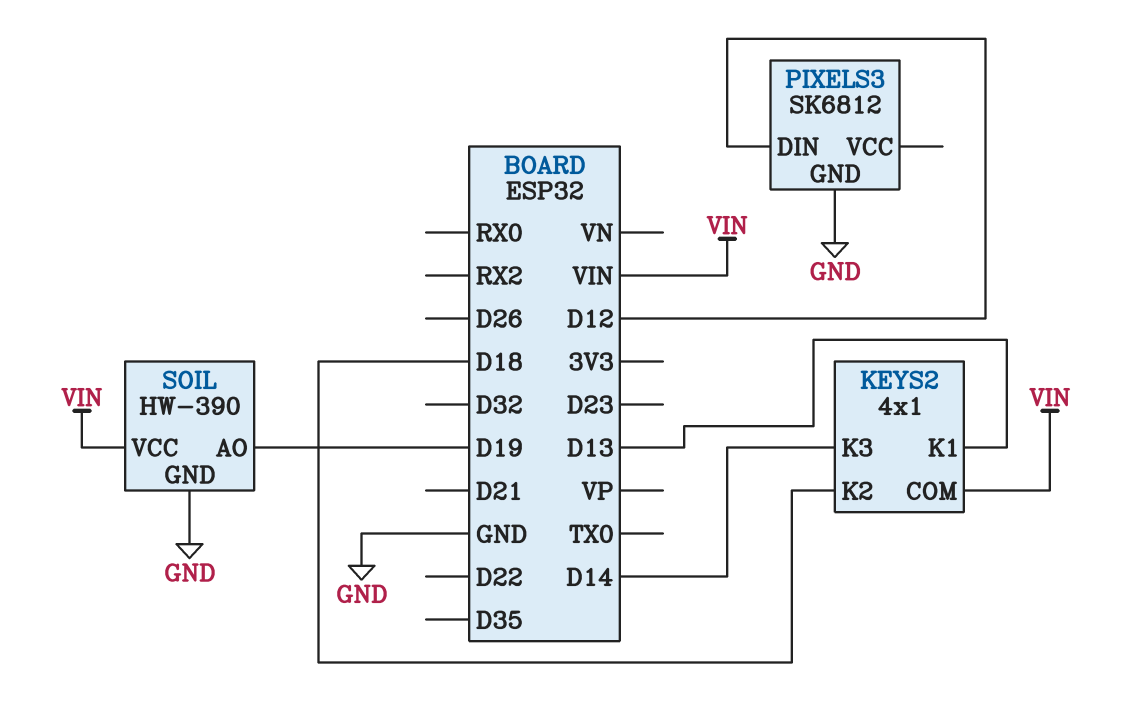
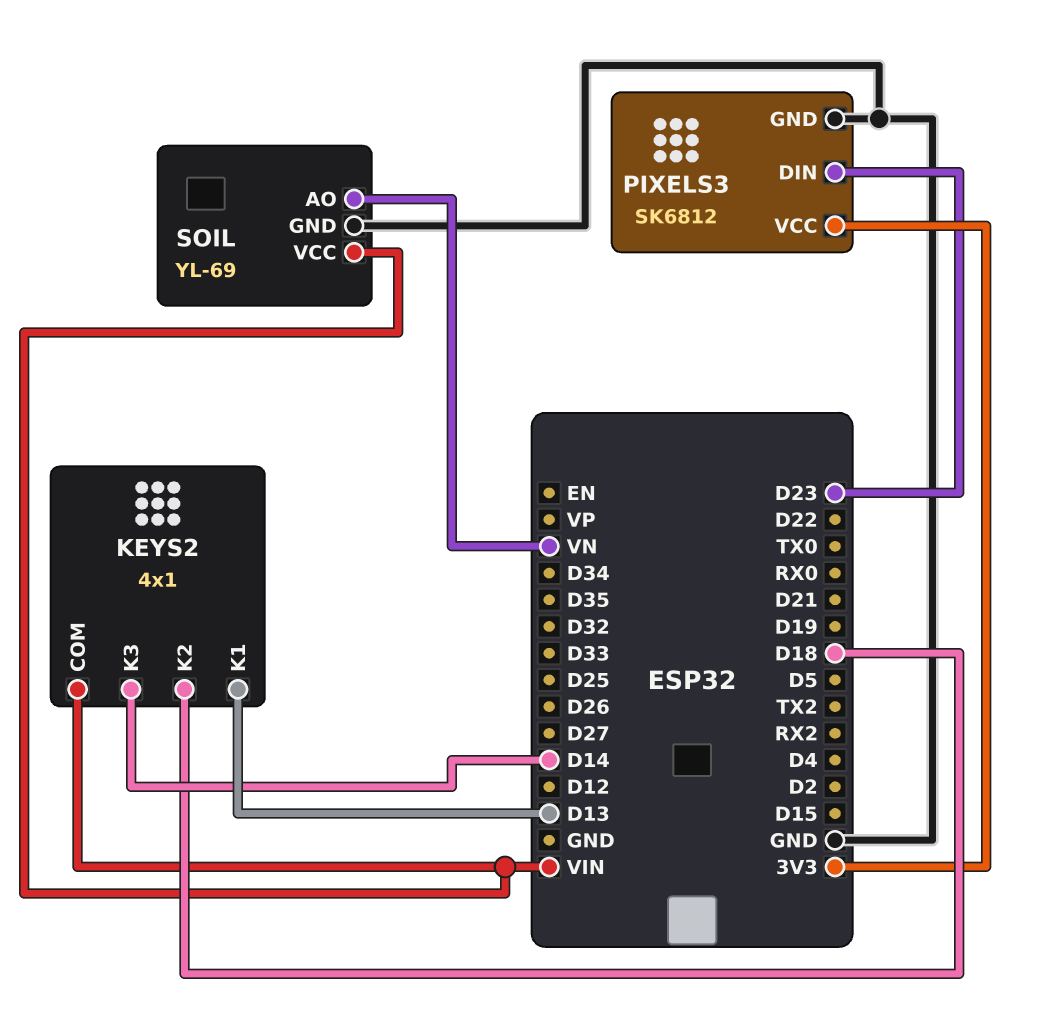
PIXELS3 pin DIN: D12 -> D23
PIXELS3 pin VCC: none -> 3V3
SOIL: HW-390 -> YL-69
SOIL pin AO: D19 -> VN

